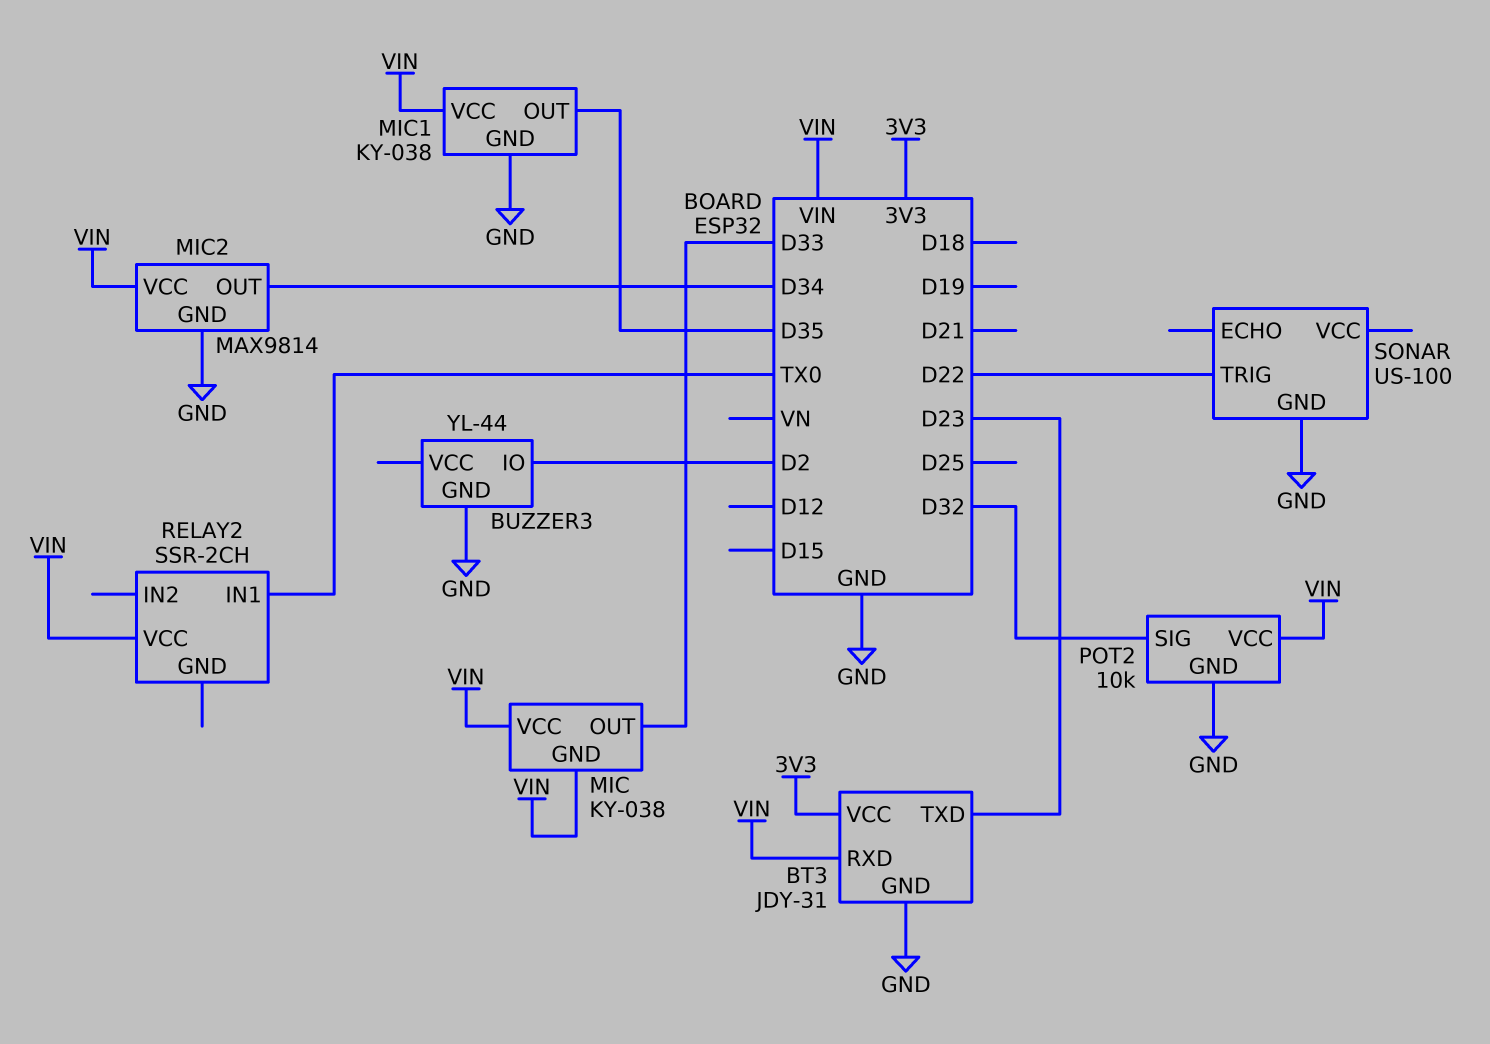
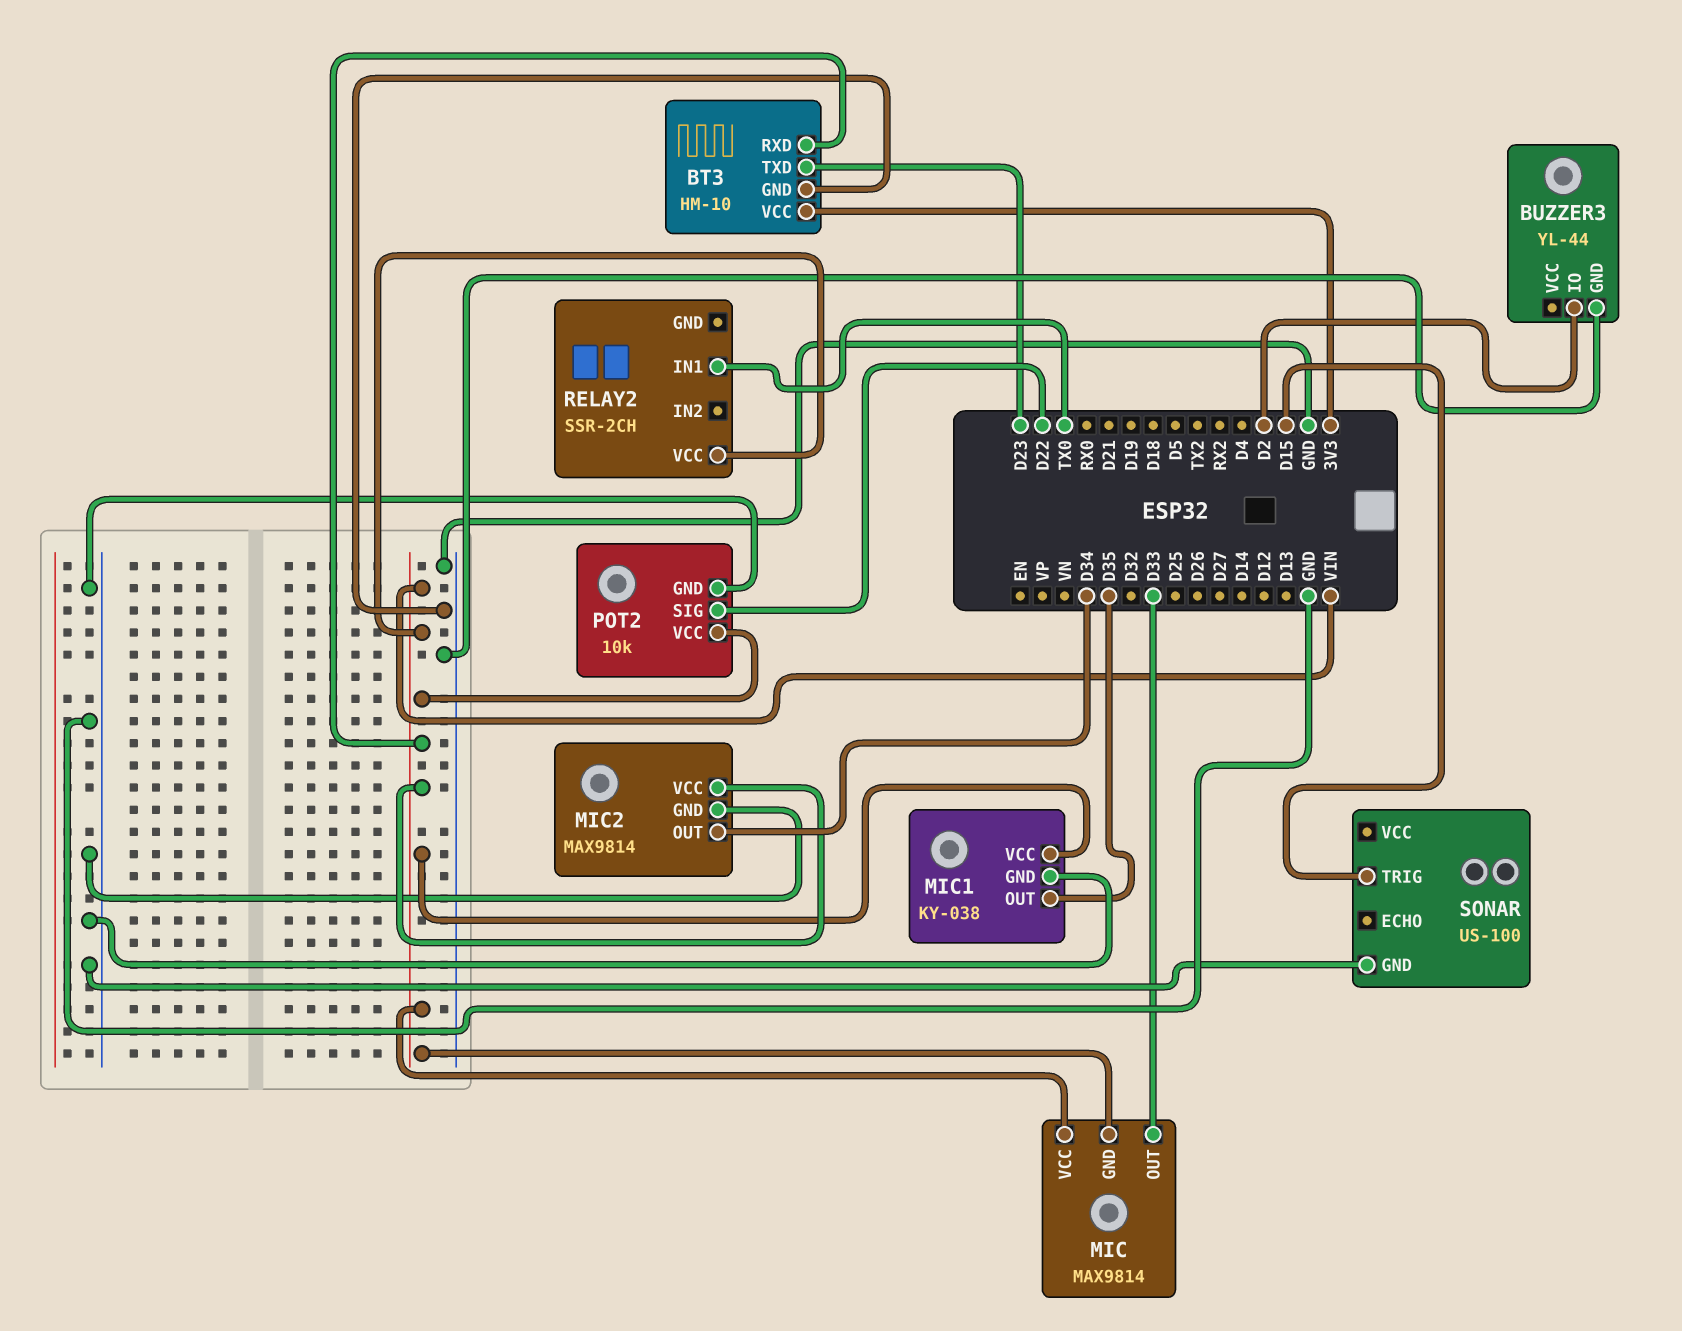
BT3: JDY-31 -> HM-10
MIC: KY-038 -> MAX9814
POT2 pin SIG: D32 -> D22
SONAR pin TRIG: D22 -> D15

